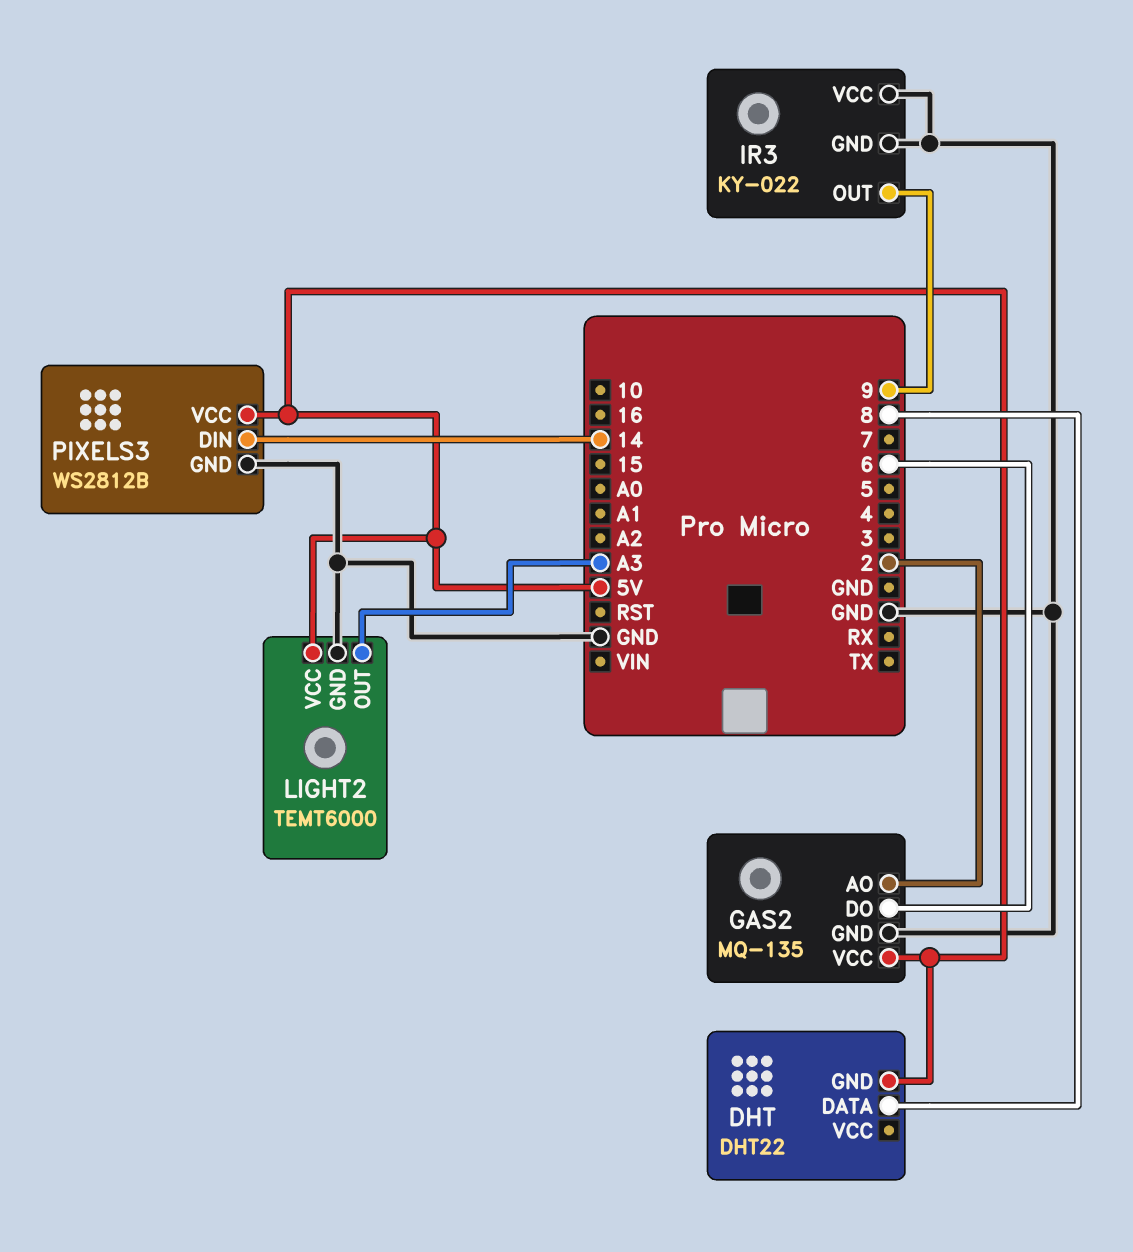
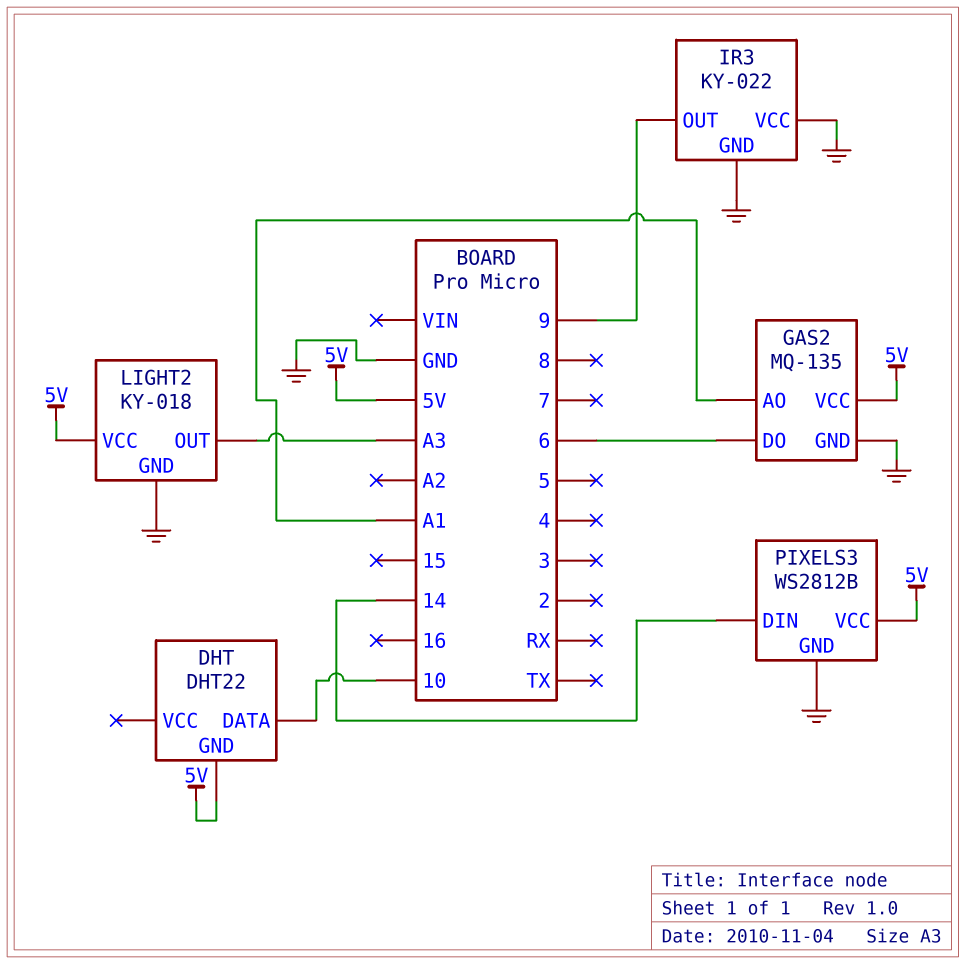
DHT pin DATA: 8 -> 10
GAS2 pin AO: 2 -> A1
LIGHT2: TEMT6000 -> KY-018

